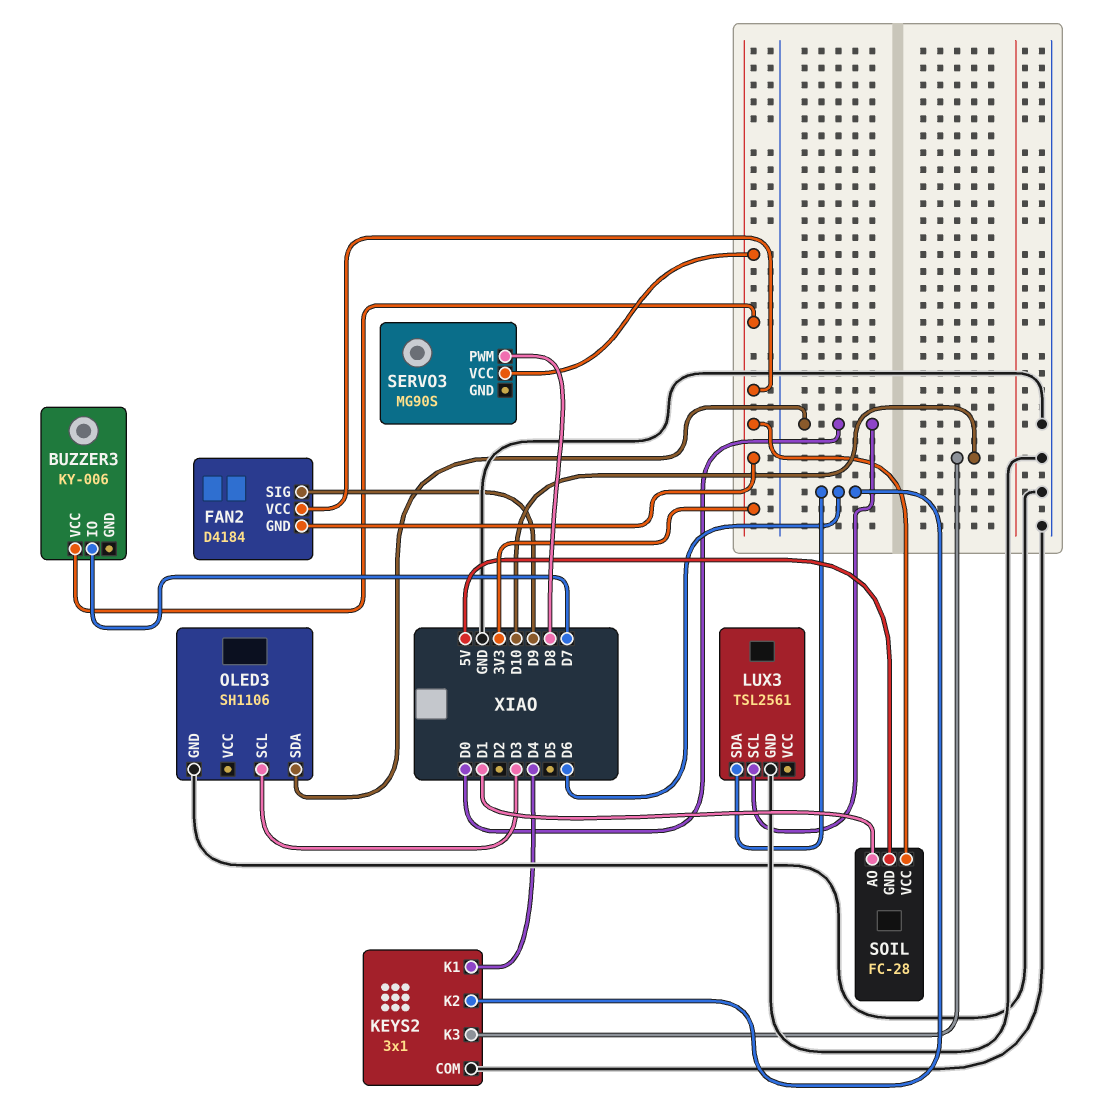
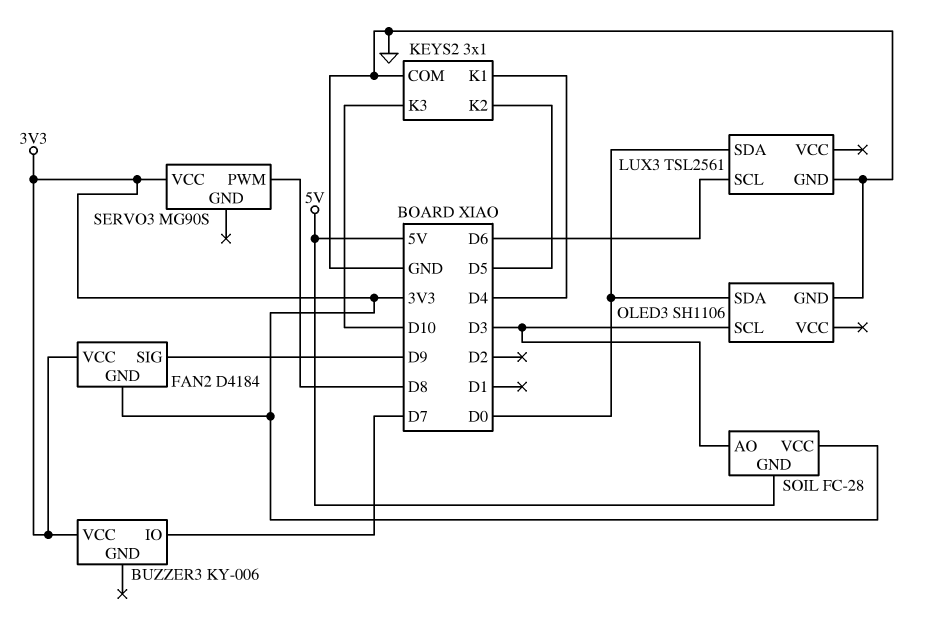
KEYS2 pin K2: D6 -> D5
LUX3 pin SCL: D0 -> D6
LUX3 pin SDA: D6 -> D0
SOIL pin AO: D1 -> D3

